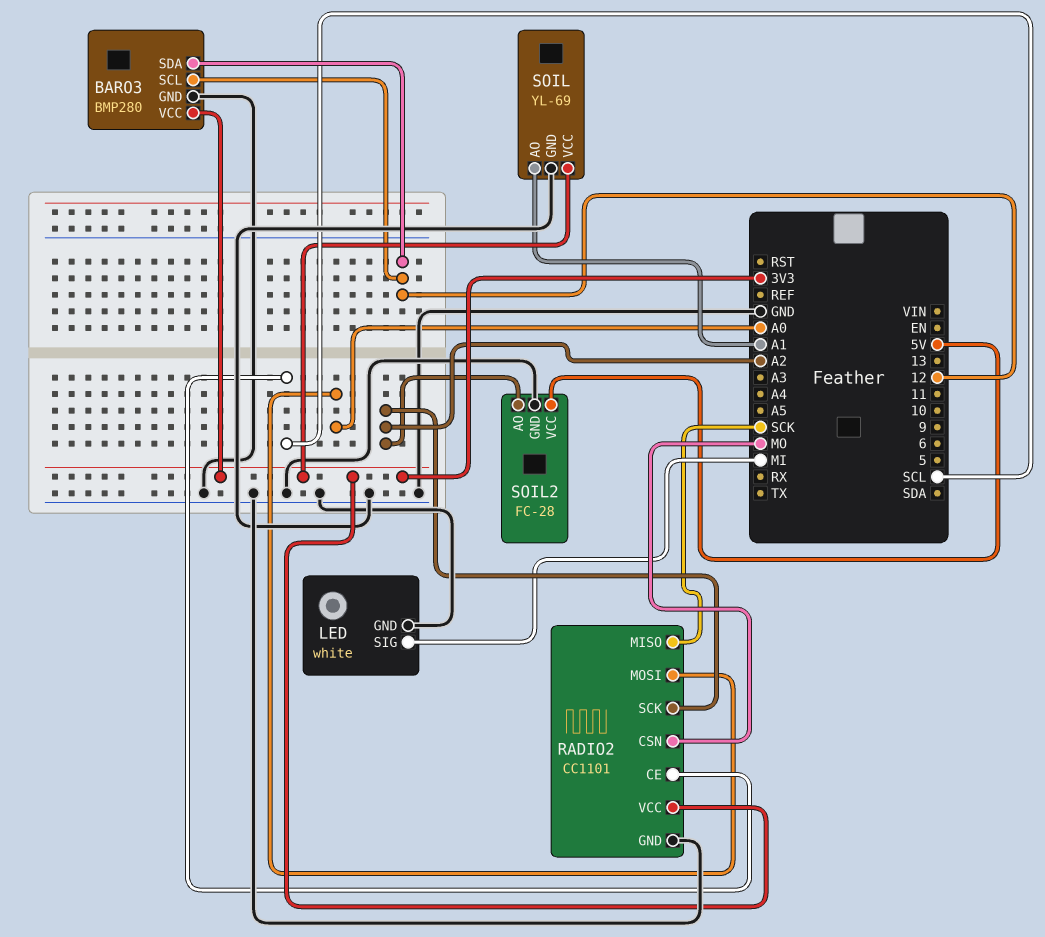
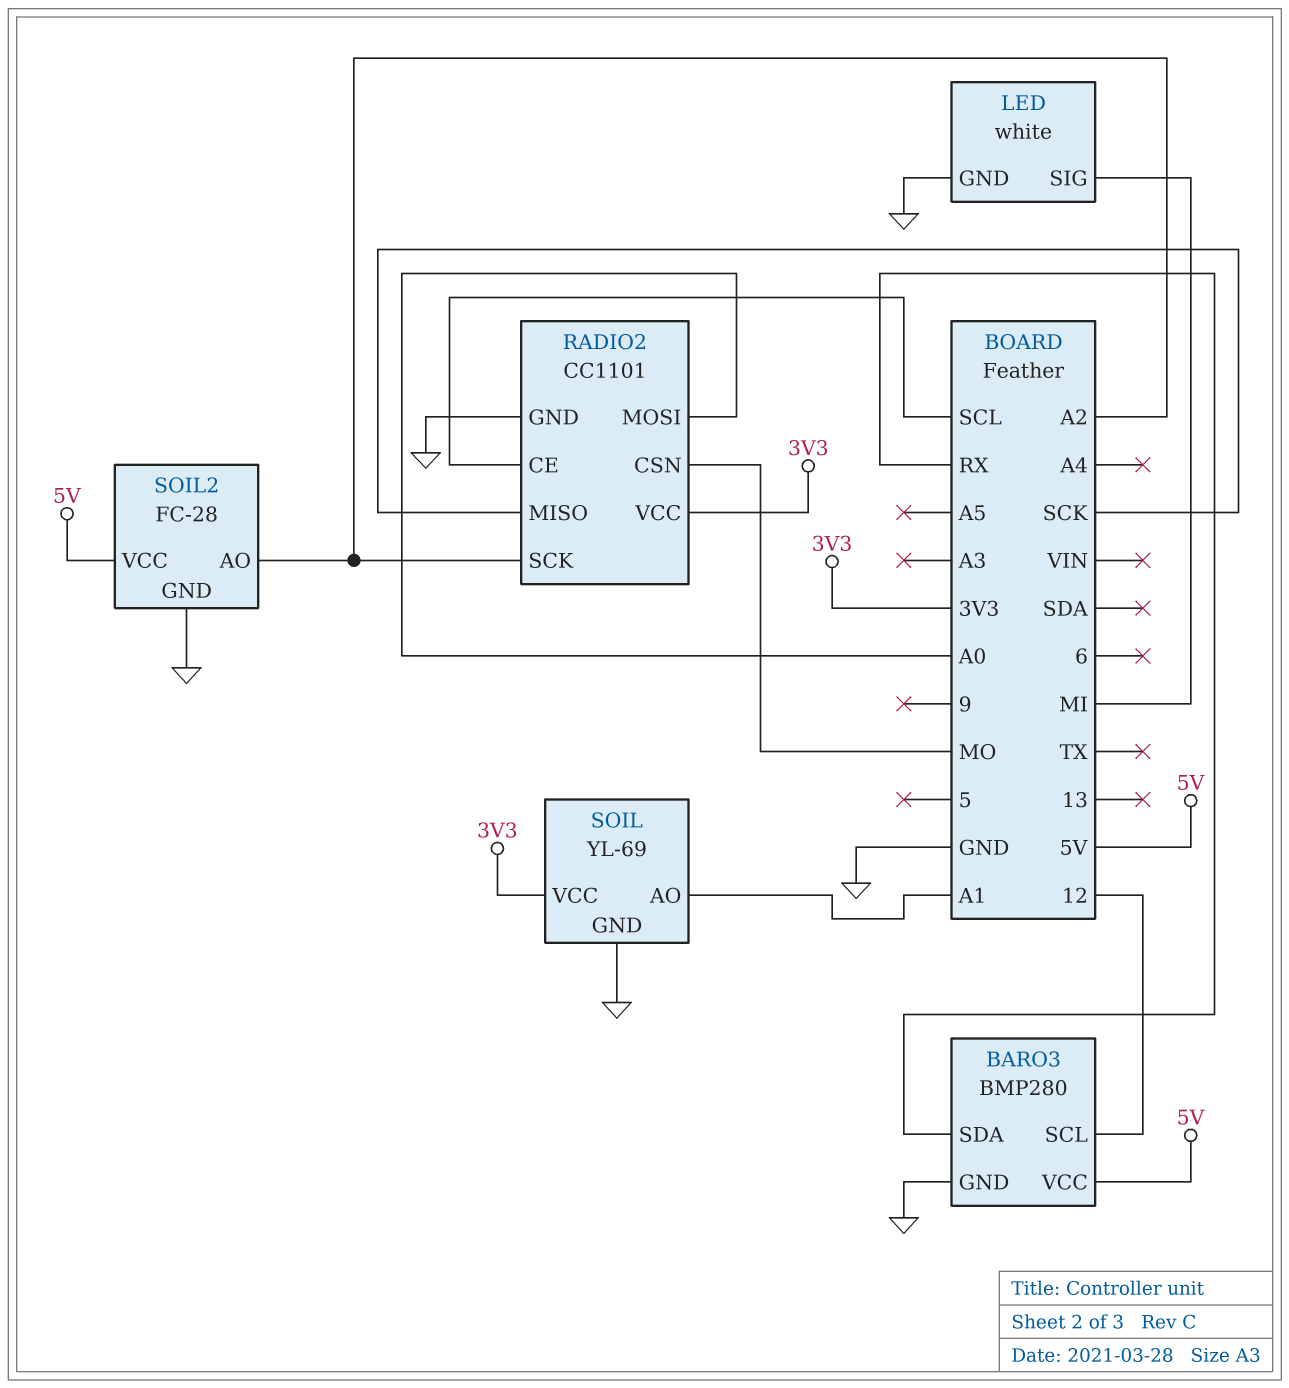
BARO3 pin SDA: 12 -> RX
BARO3 pin VCC: 3V3 -> 5V

